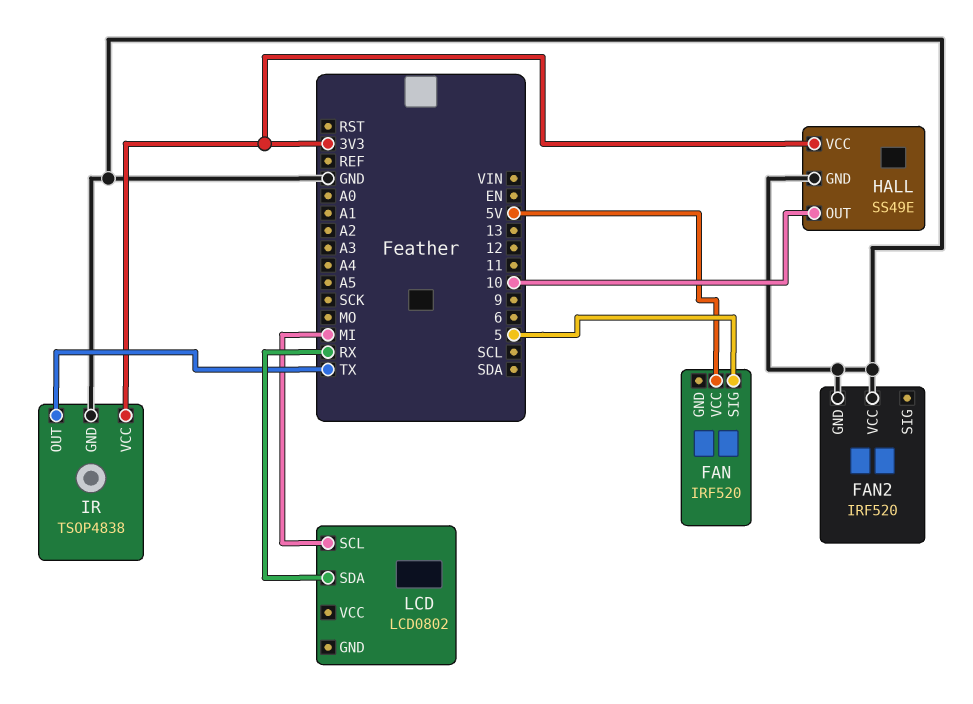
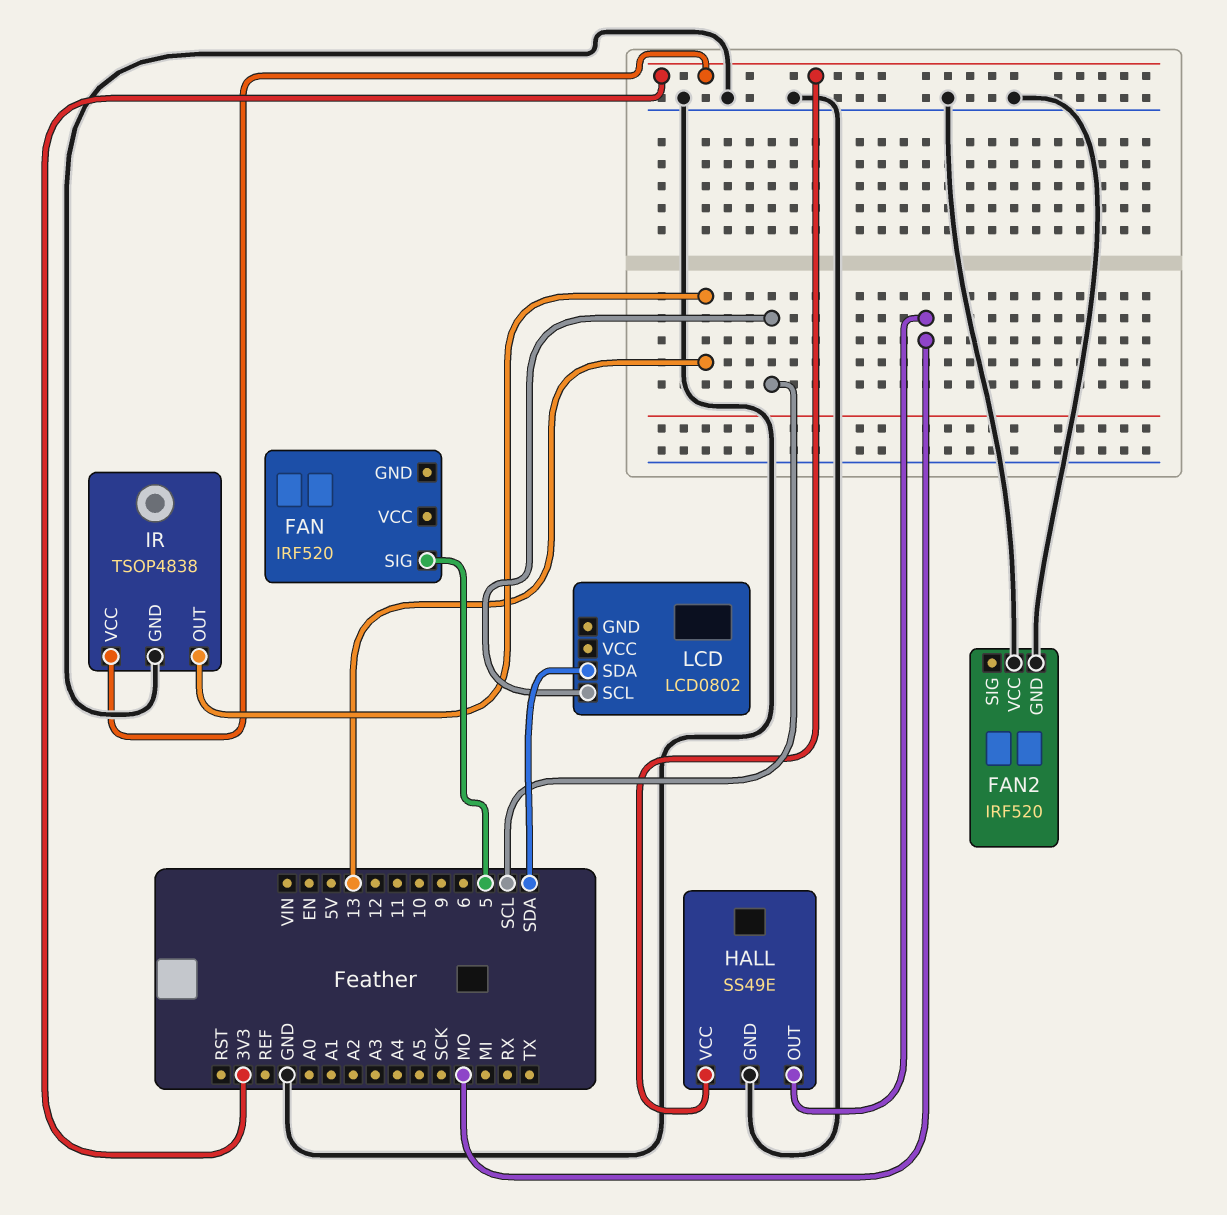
FAN pin VCC: 5V -> none
HALL pin OUT: 10 -> MO
IR pin OUT: TX -> 13
LCD pin SCL: MI -> SCL
LCD pin SDA: RX -> SDA

